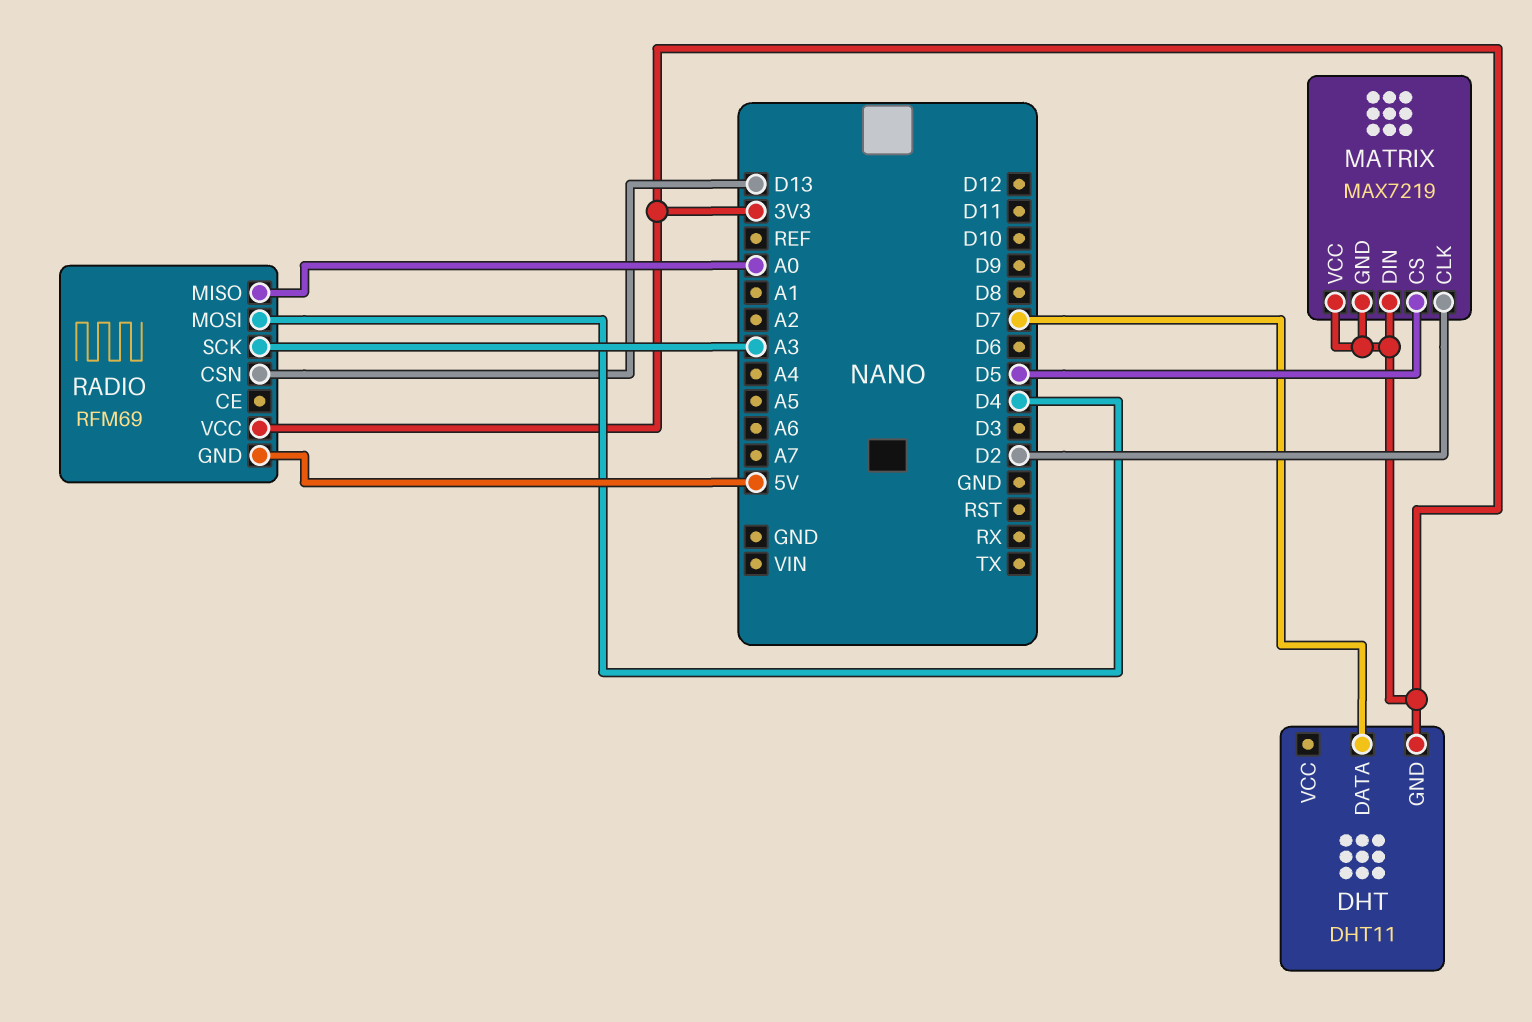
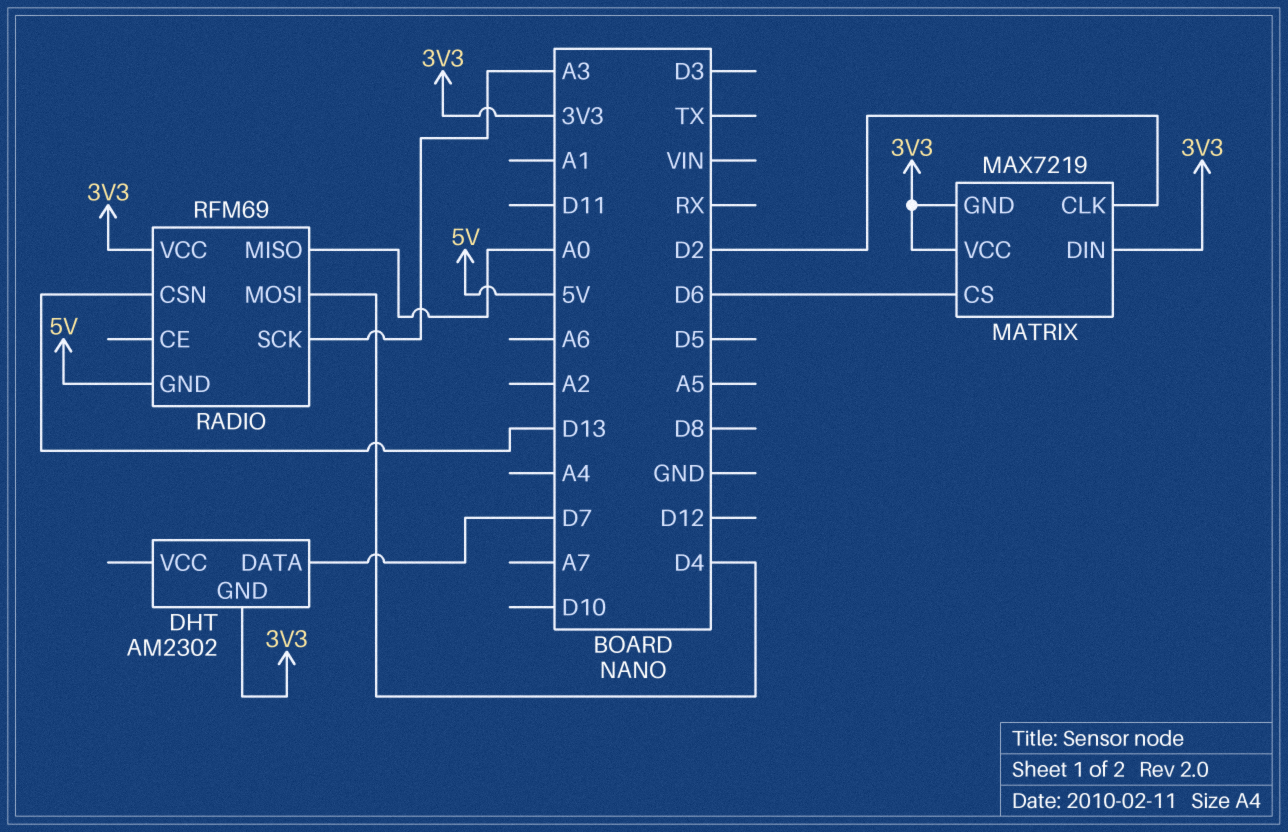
DHT: DHT11 -> AM2302
MATRIX pin CS: D5 -> D6

